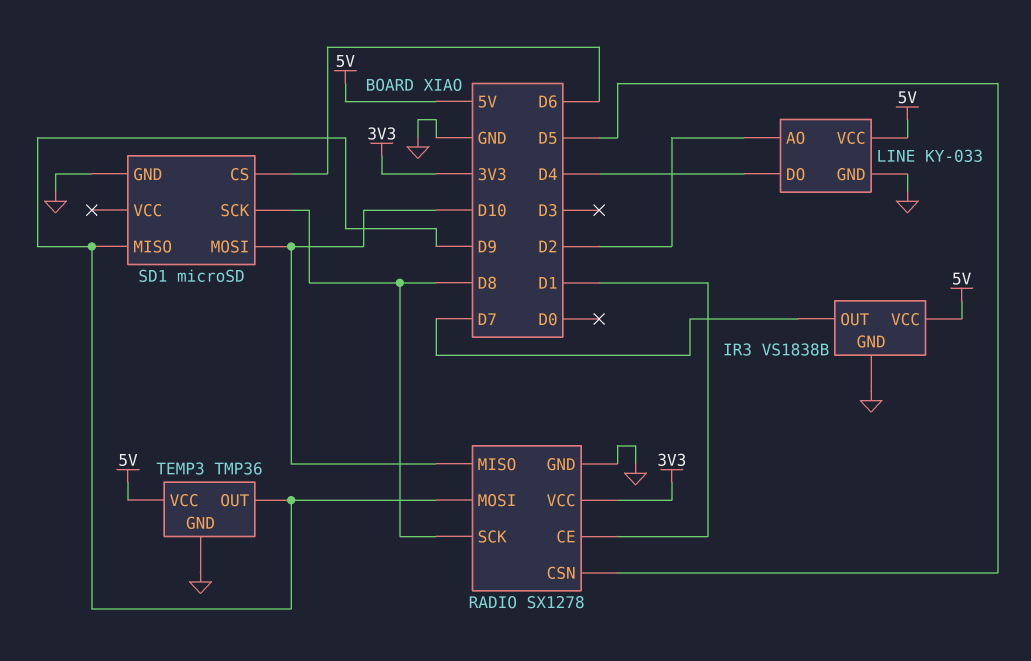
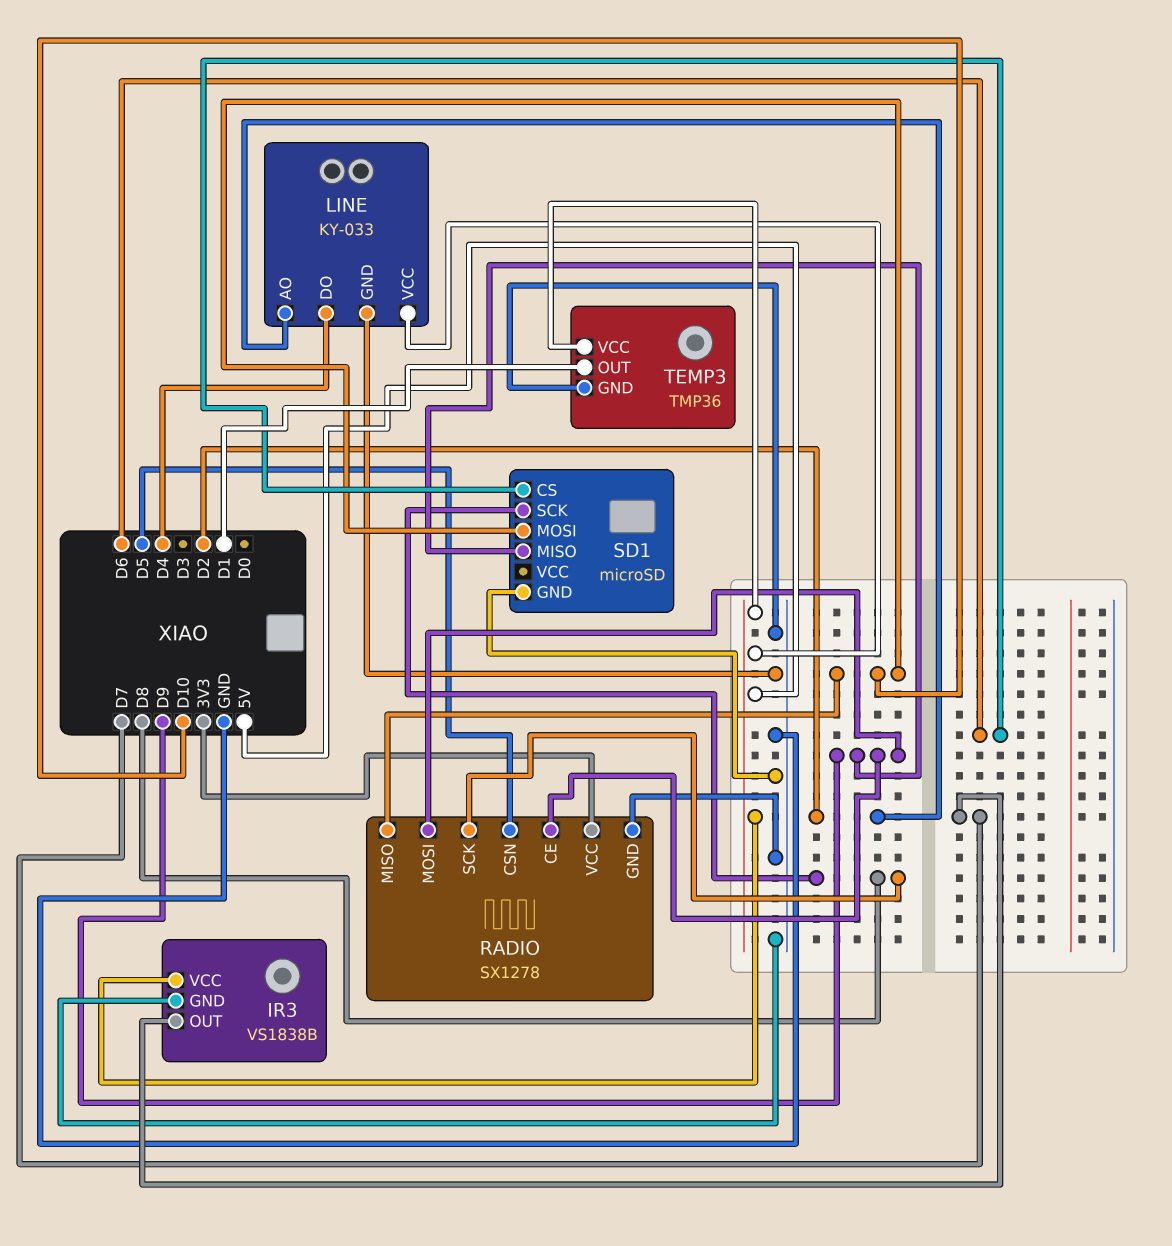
RADIO pin CE: D1 -> D9
TEMP3 pin OUT: D9 -> D1

